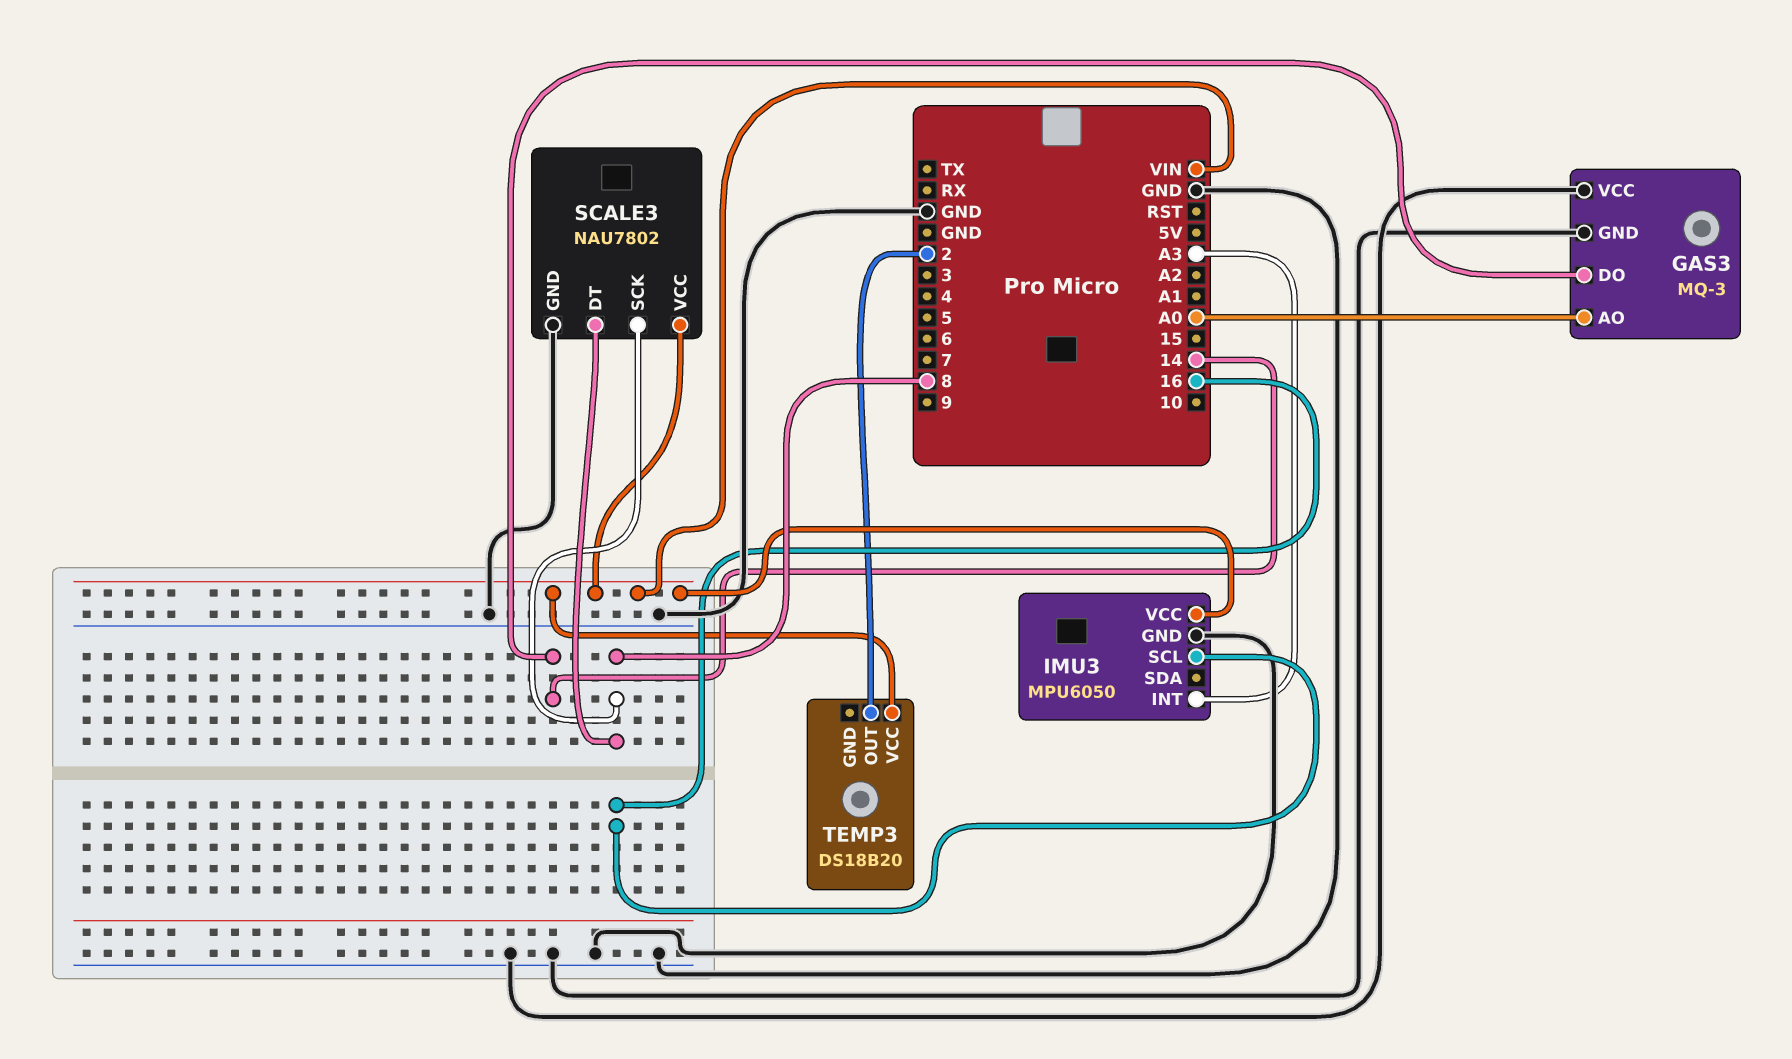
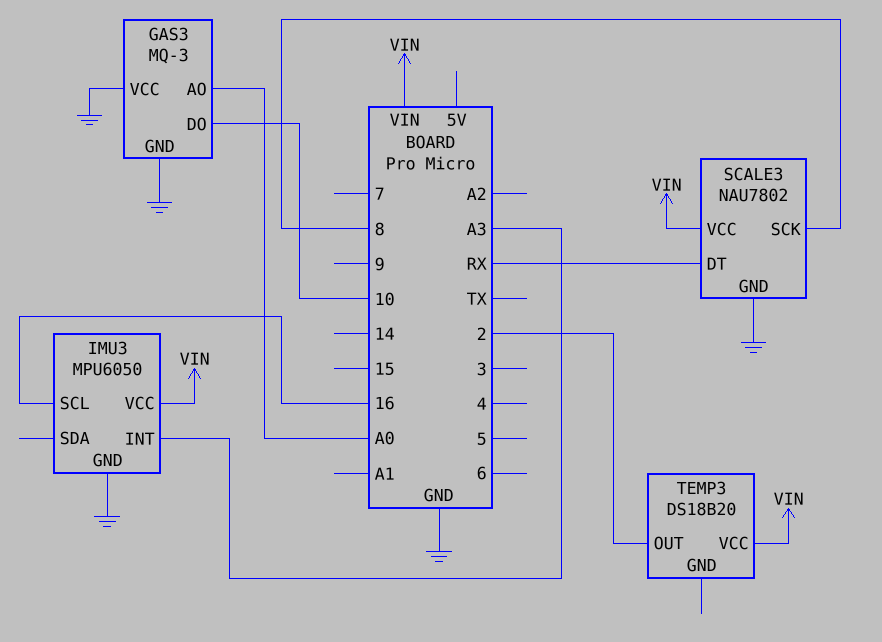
GAS3 pin DO: 14 -> 10
SCALE3 pin DT: 8 -> RX

